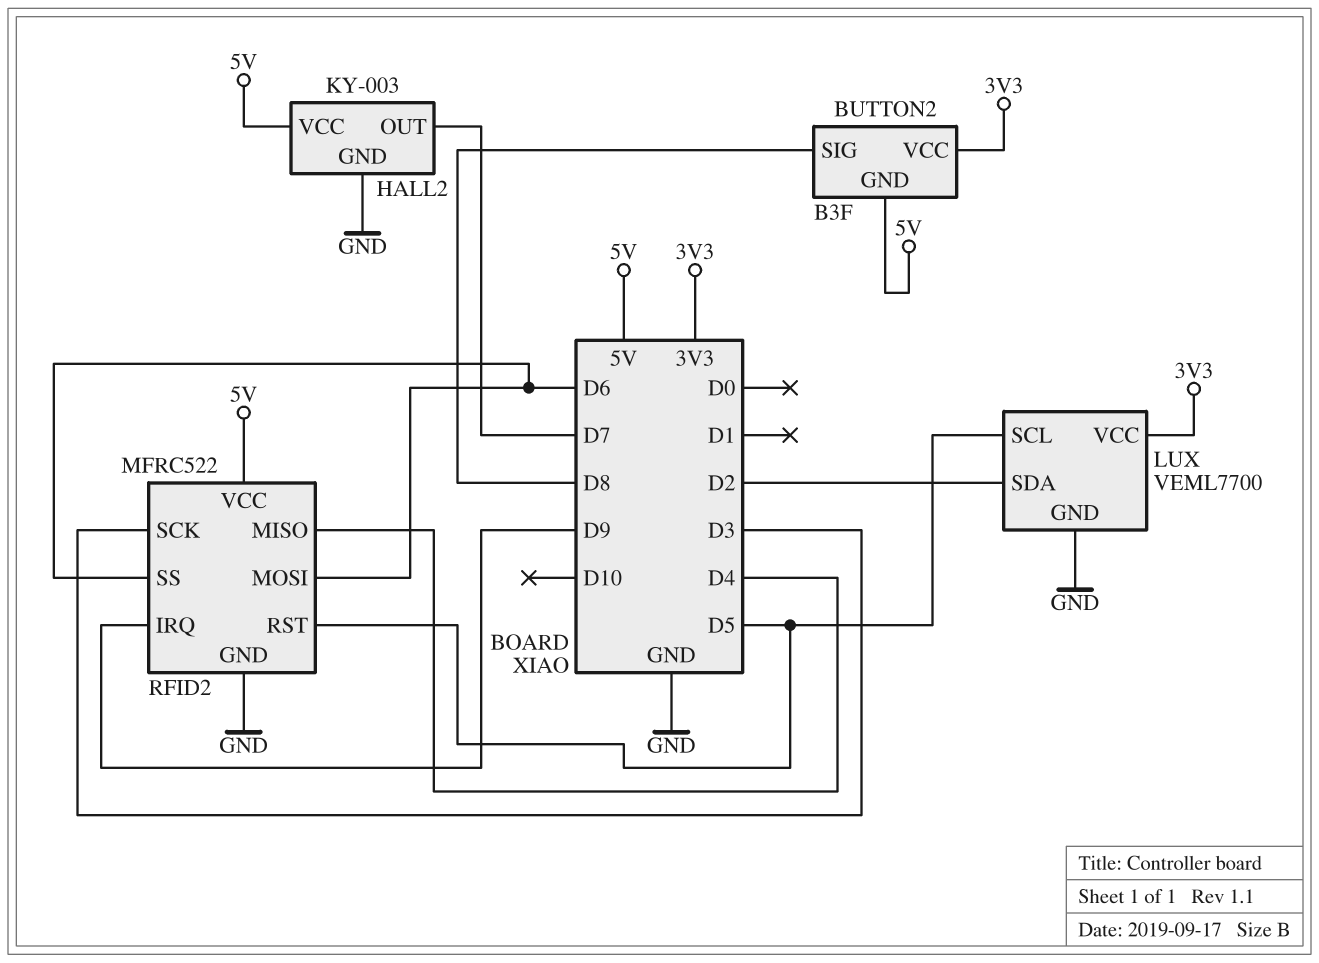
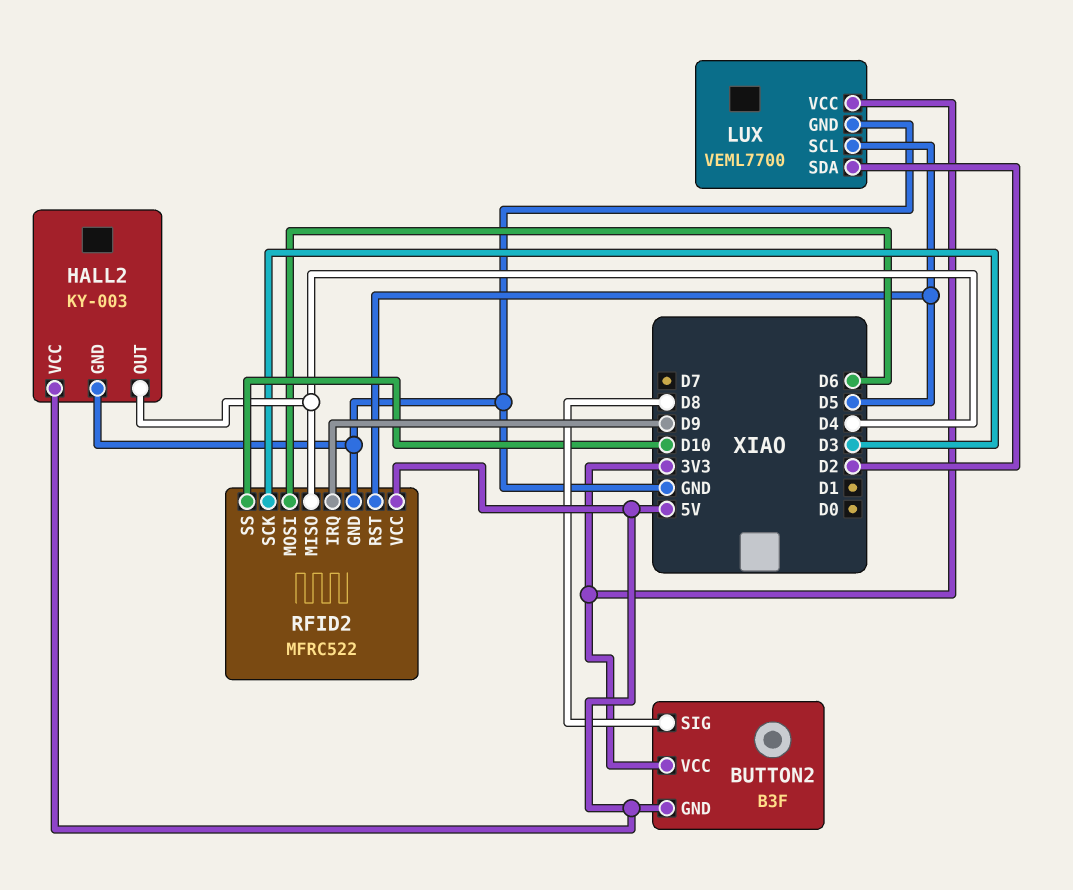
HALL2 pin OUT: D7 -> D4
RFID2 pin SS: D6 -> D10

